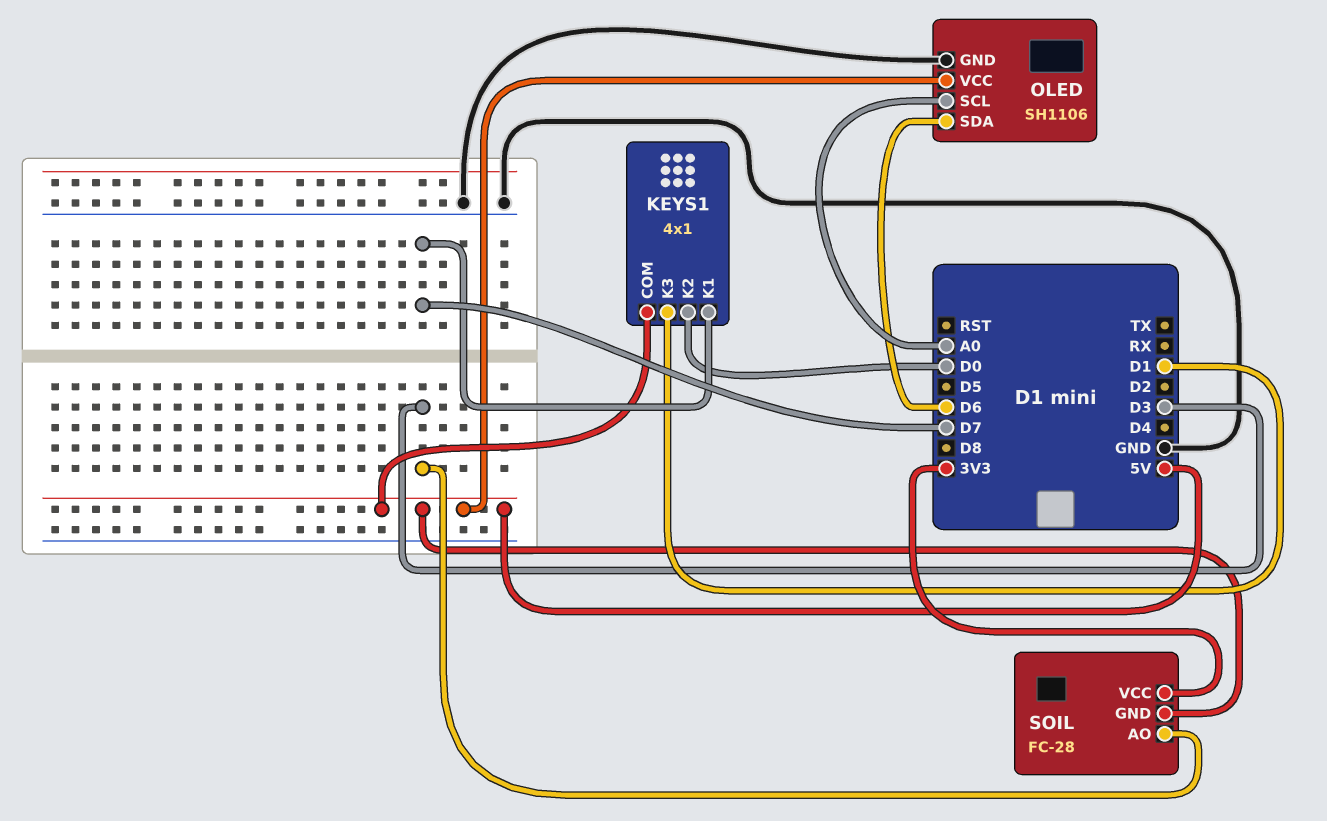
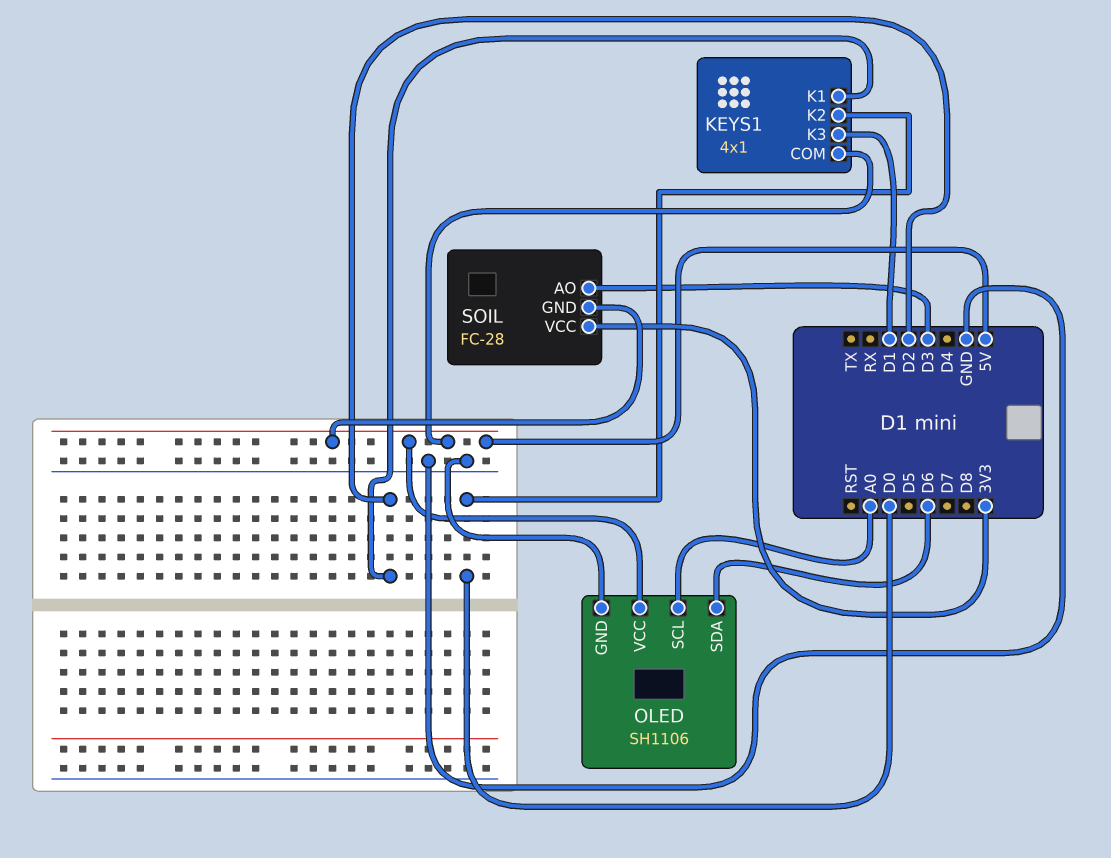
KEYS1 pin K1: D7 -> D2

